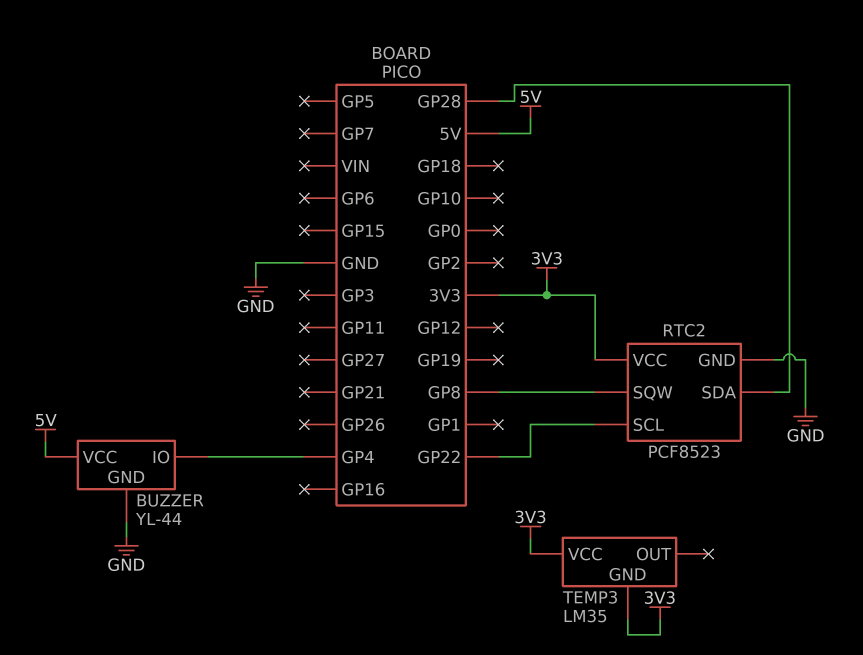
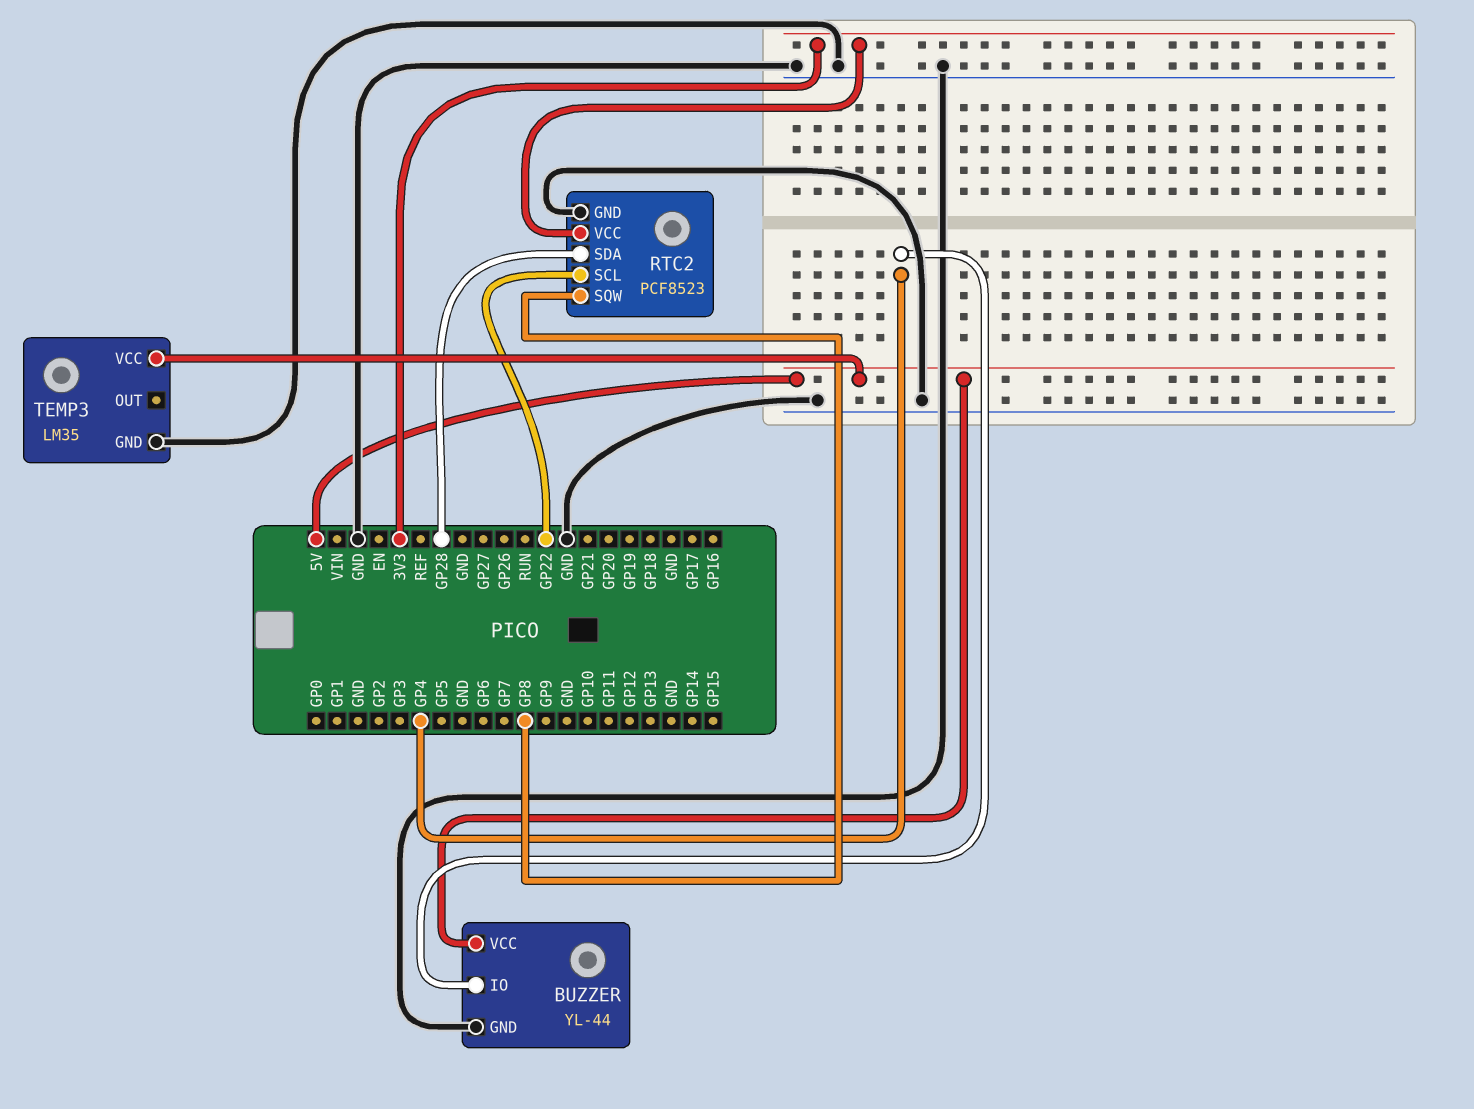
TEMP3 pin GND: 3V3 -> GND
TEMP3 pin VCC: 3V3 -> 5V

